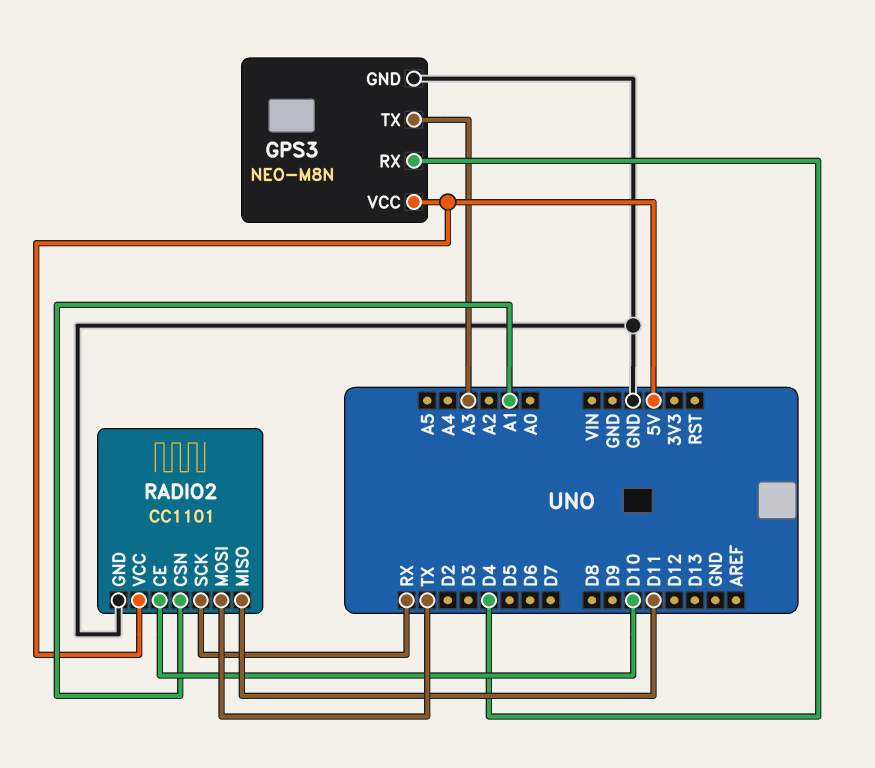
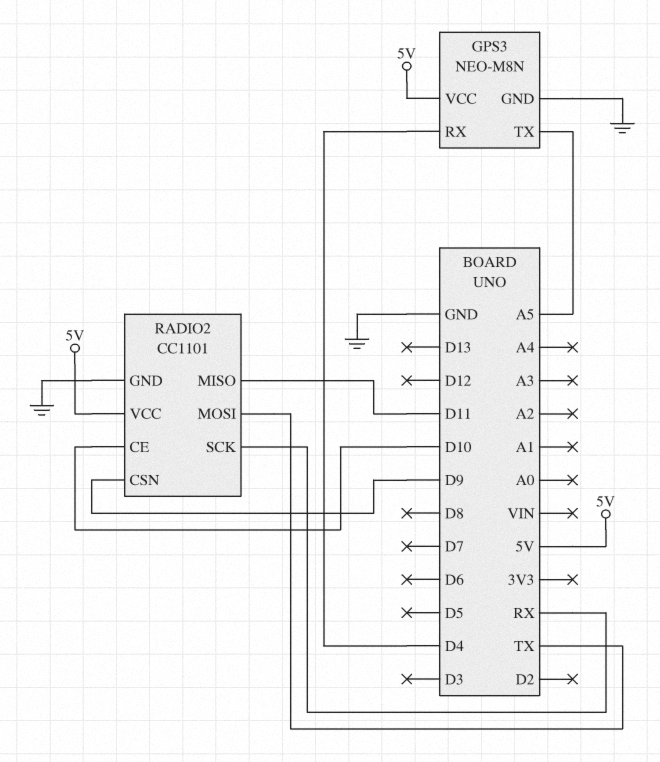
GPS3 pin TX: A3 -> A5
RADIO2 pin CSN: A1 -> D9

